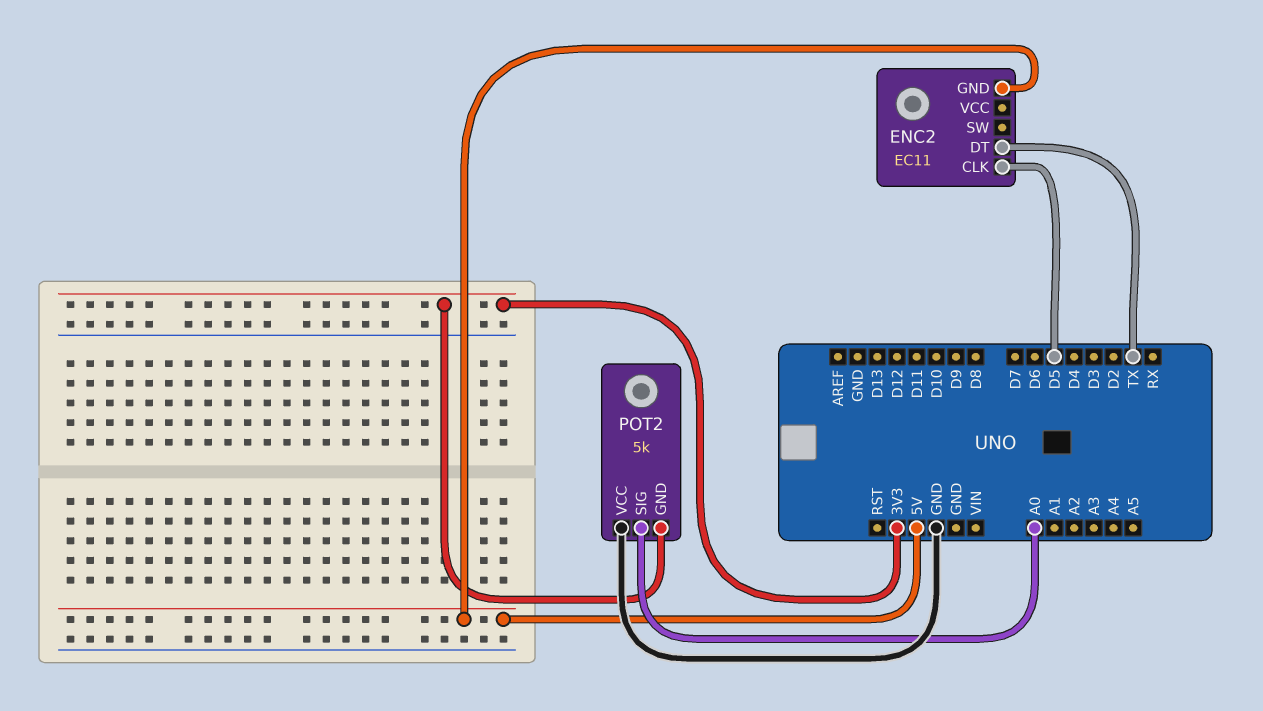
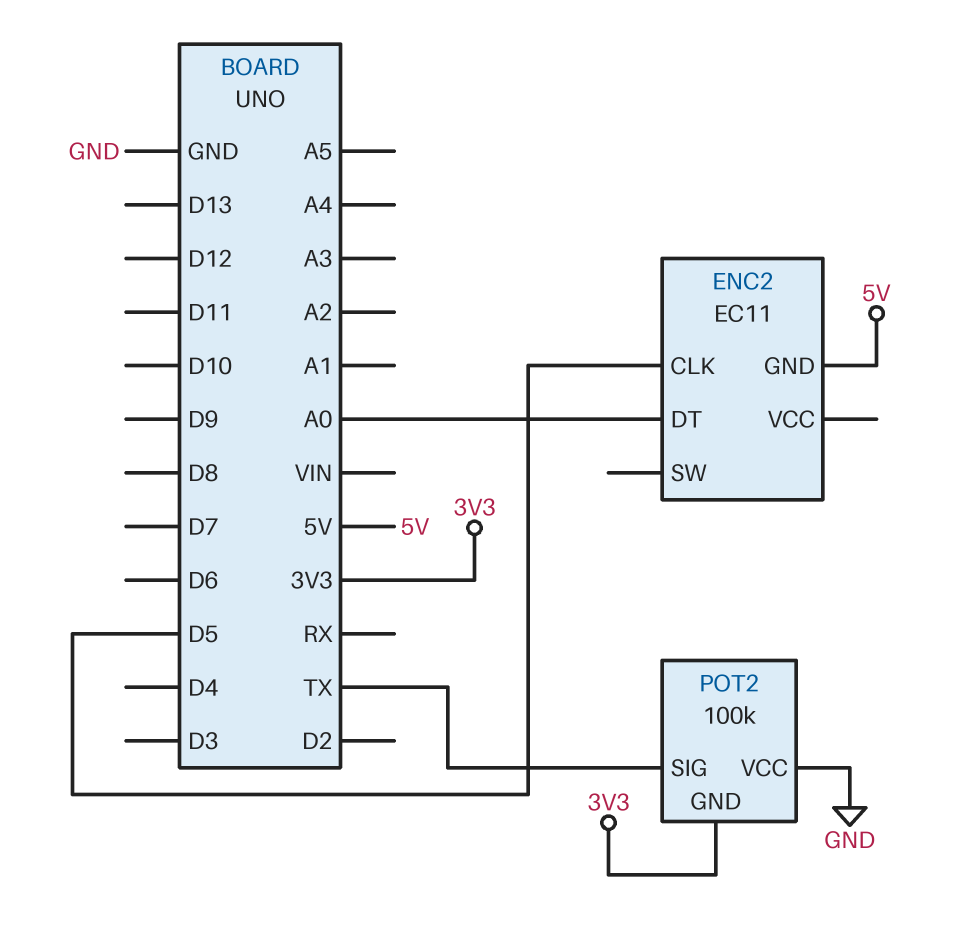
ENC2 pin DT: TX -> A0
POT2: 5k -> 100k
POT2 pin SIG: A0 -> TX

